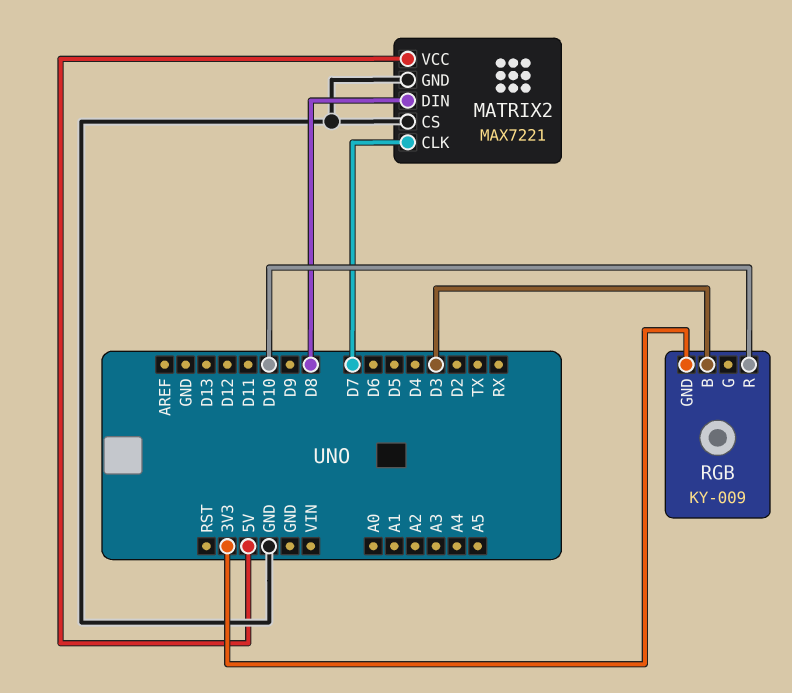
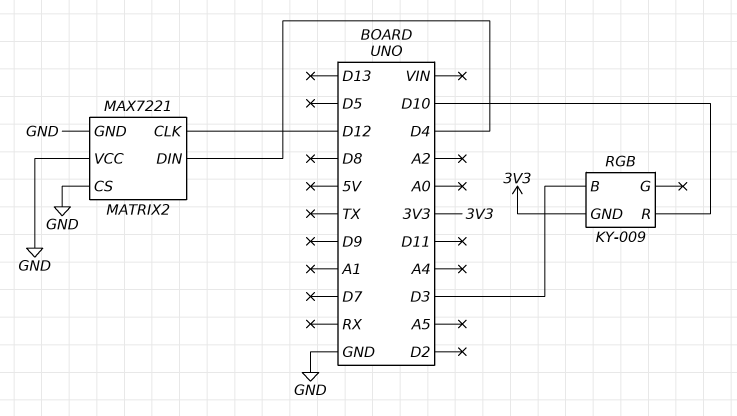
MATRIX2 pin CLK: D7 -> D12
MATRIX2 pin DIN: D8 -> D4
MATRIX2 pin VCC: 5V -> GND

